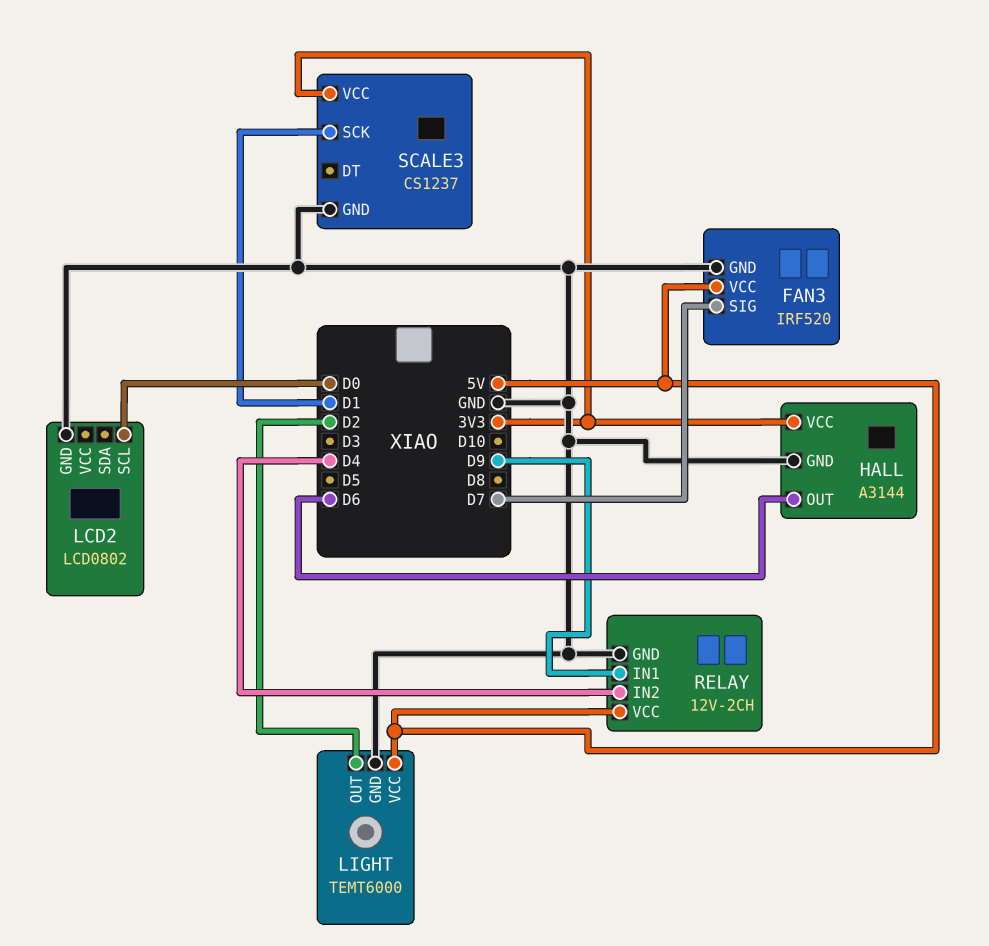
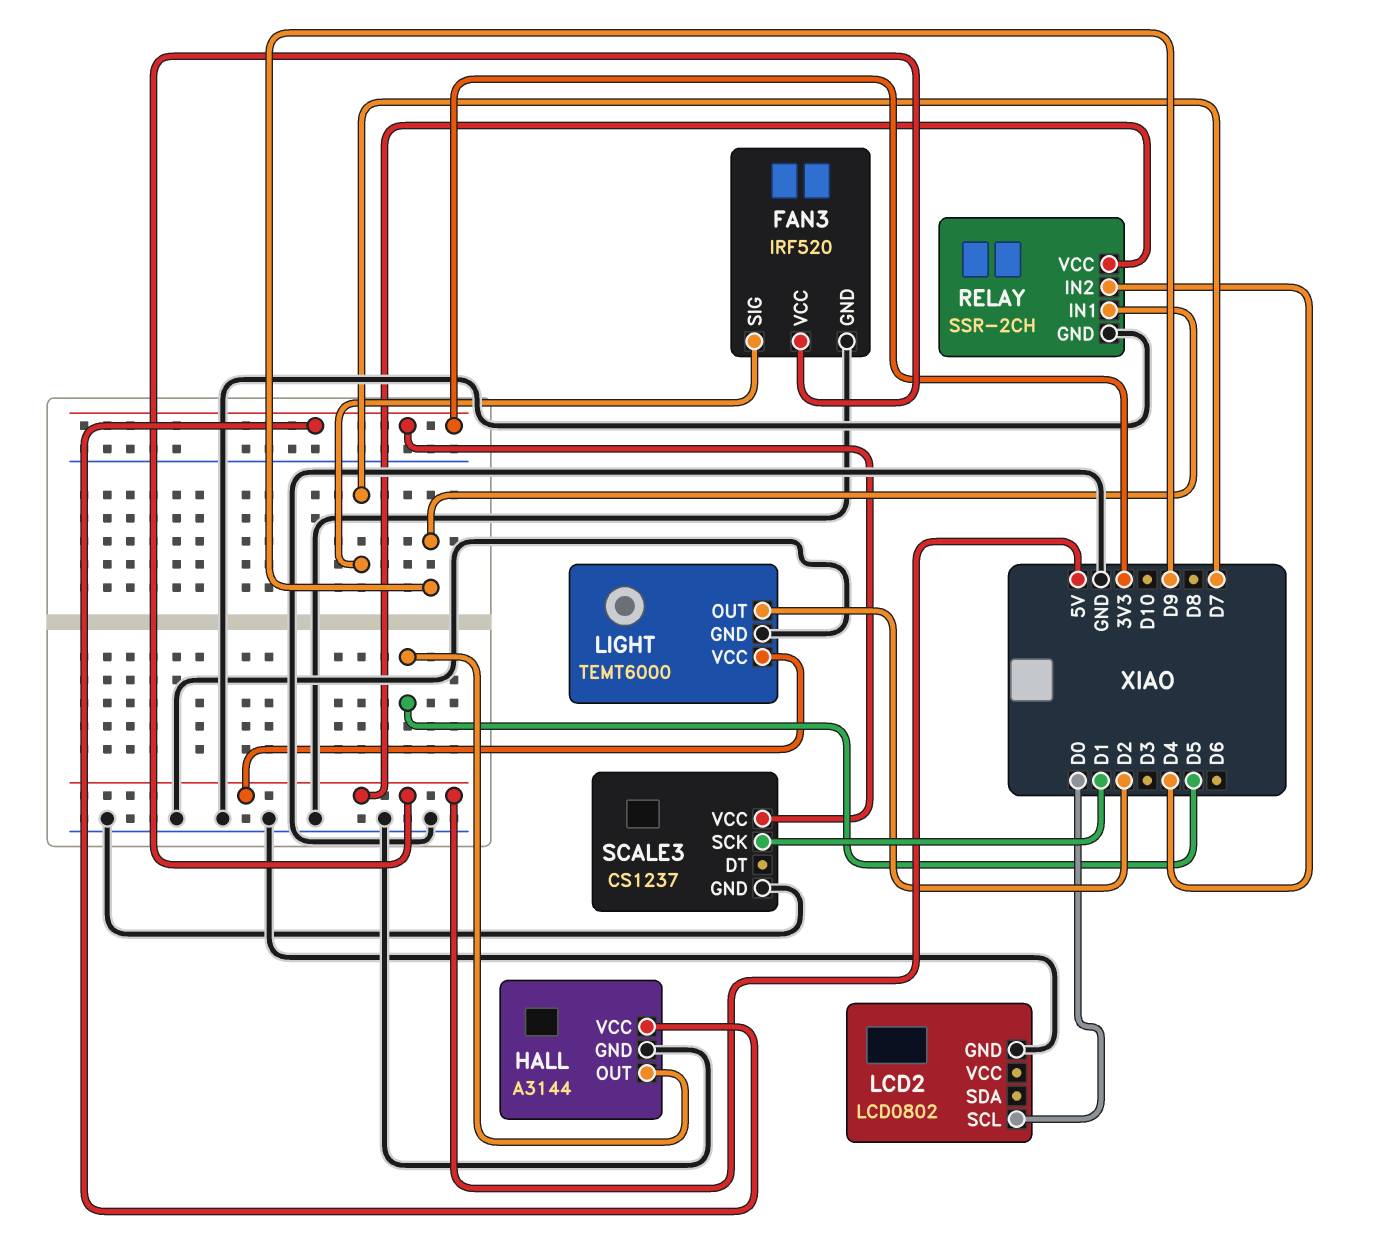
HALL pin OUT: D6 -> D5
RELAY: 12V-2CH -> SSR-2CH

